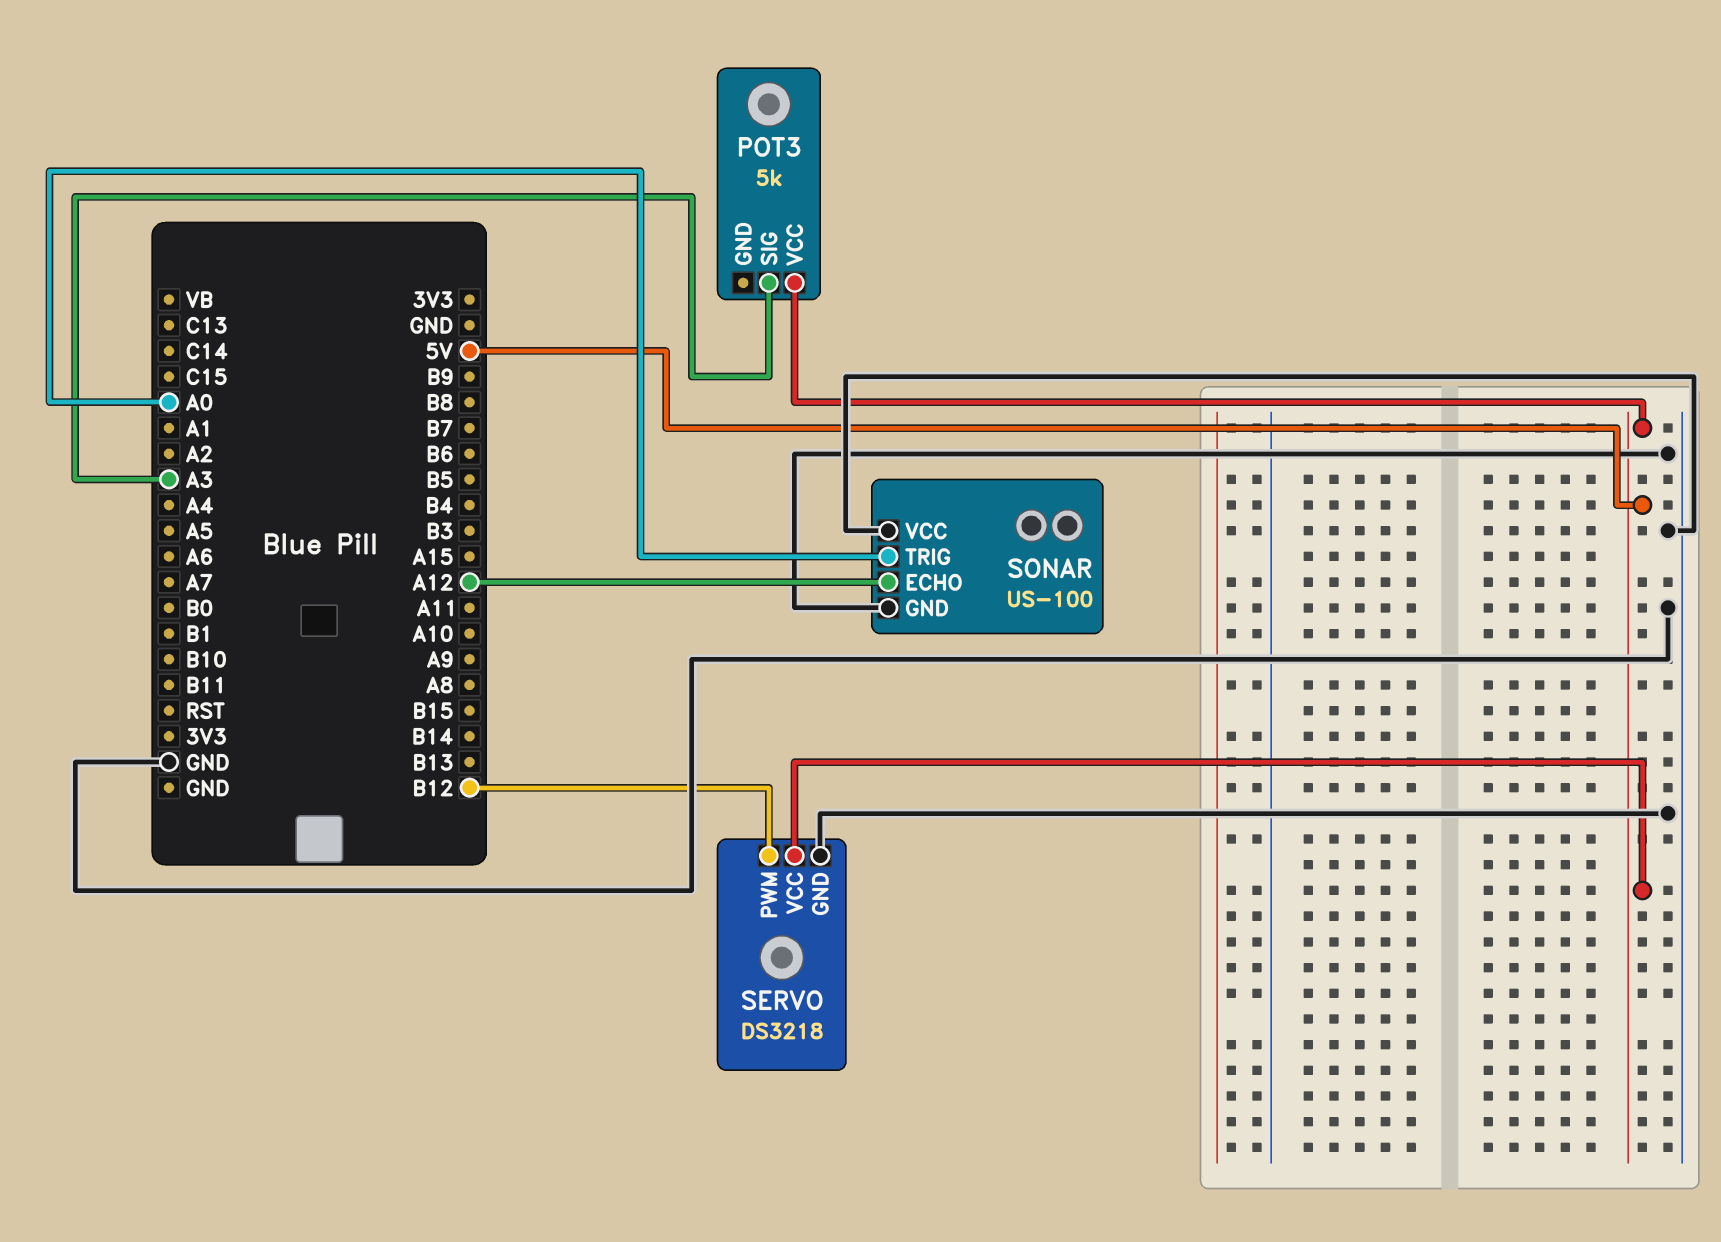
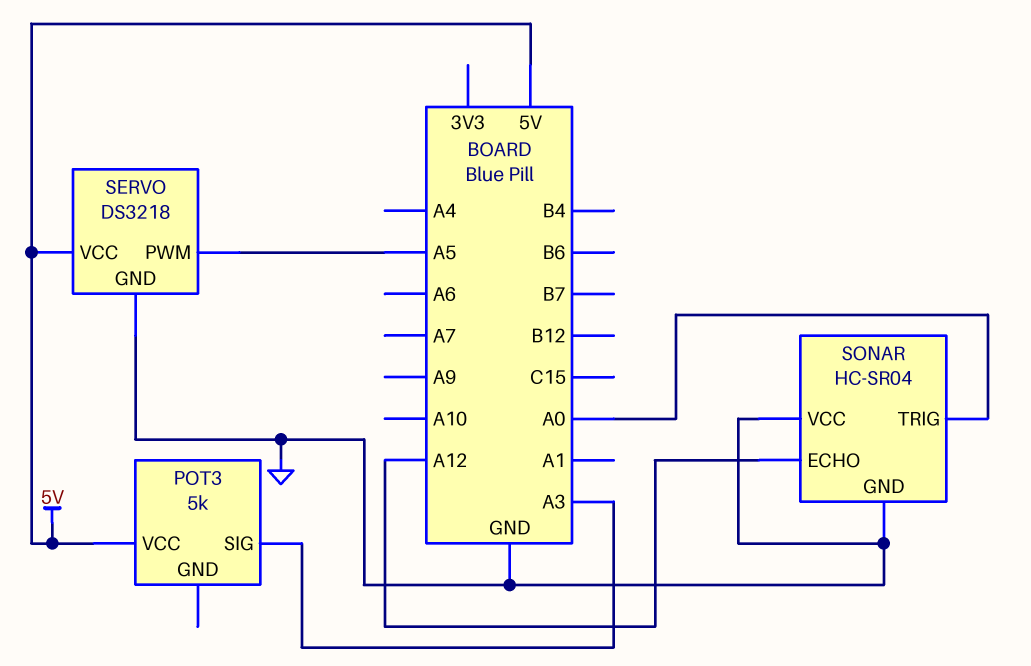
SERVO pin PWM: B12 -> A5
SONAR: US-100 -> HC-SR04

